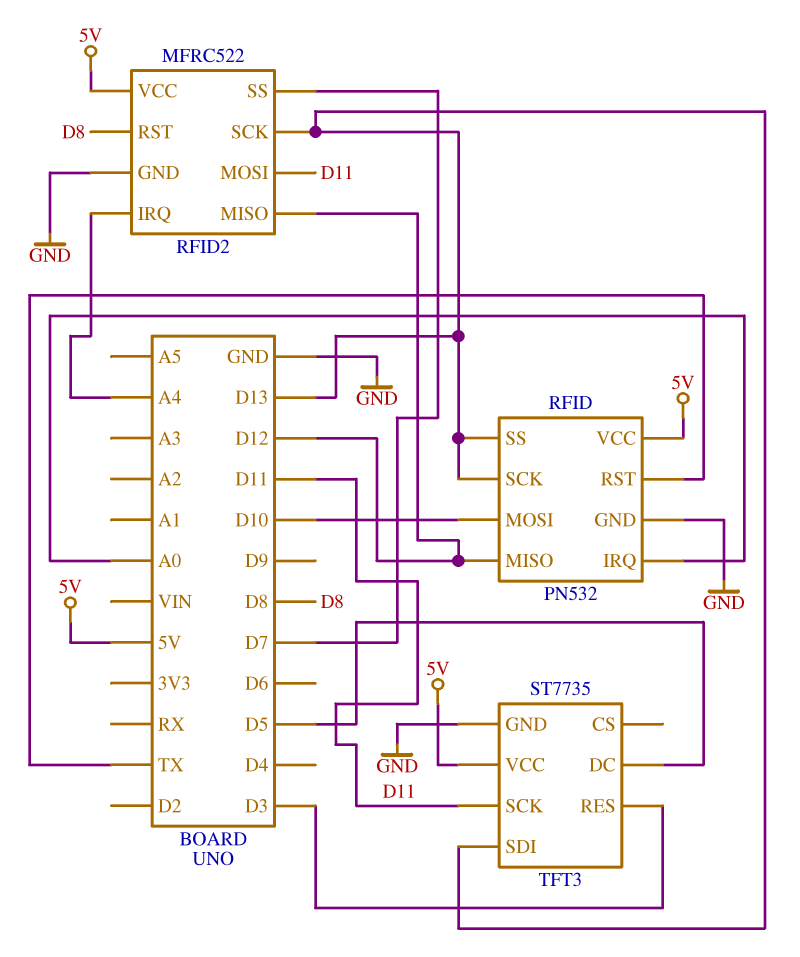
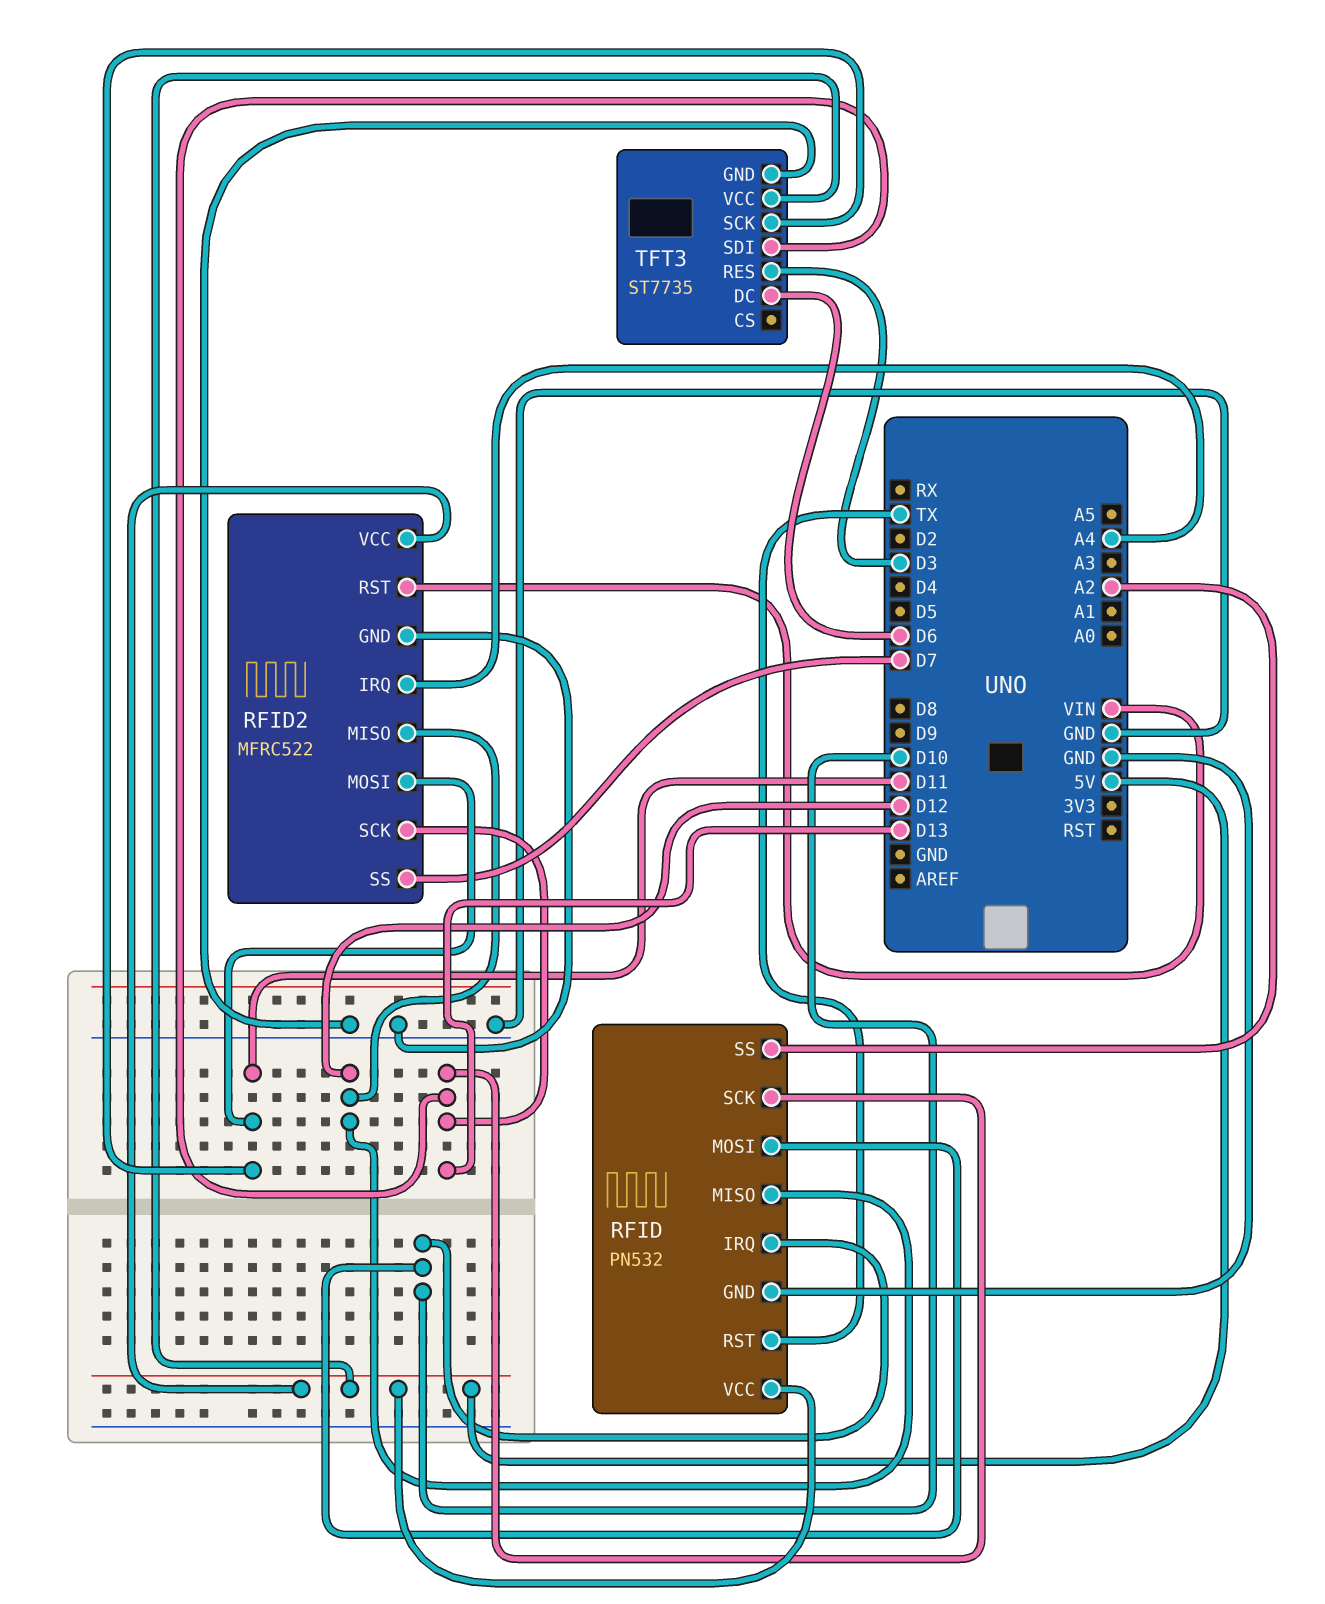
RFID pin IRQ: A0 -> D10
RFID pin SS: D13 -> A2
RFID2 pin RST: D8 -> VIN
TFT3 pin DC: D5 -> D6

